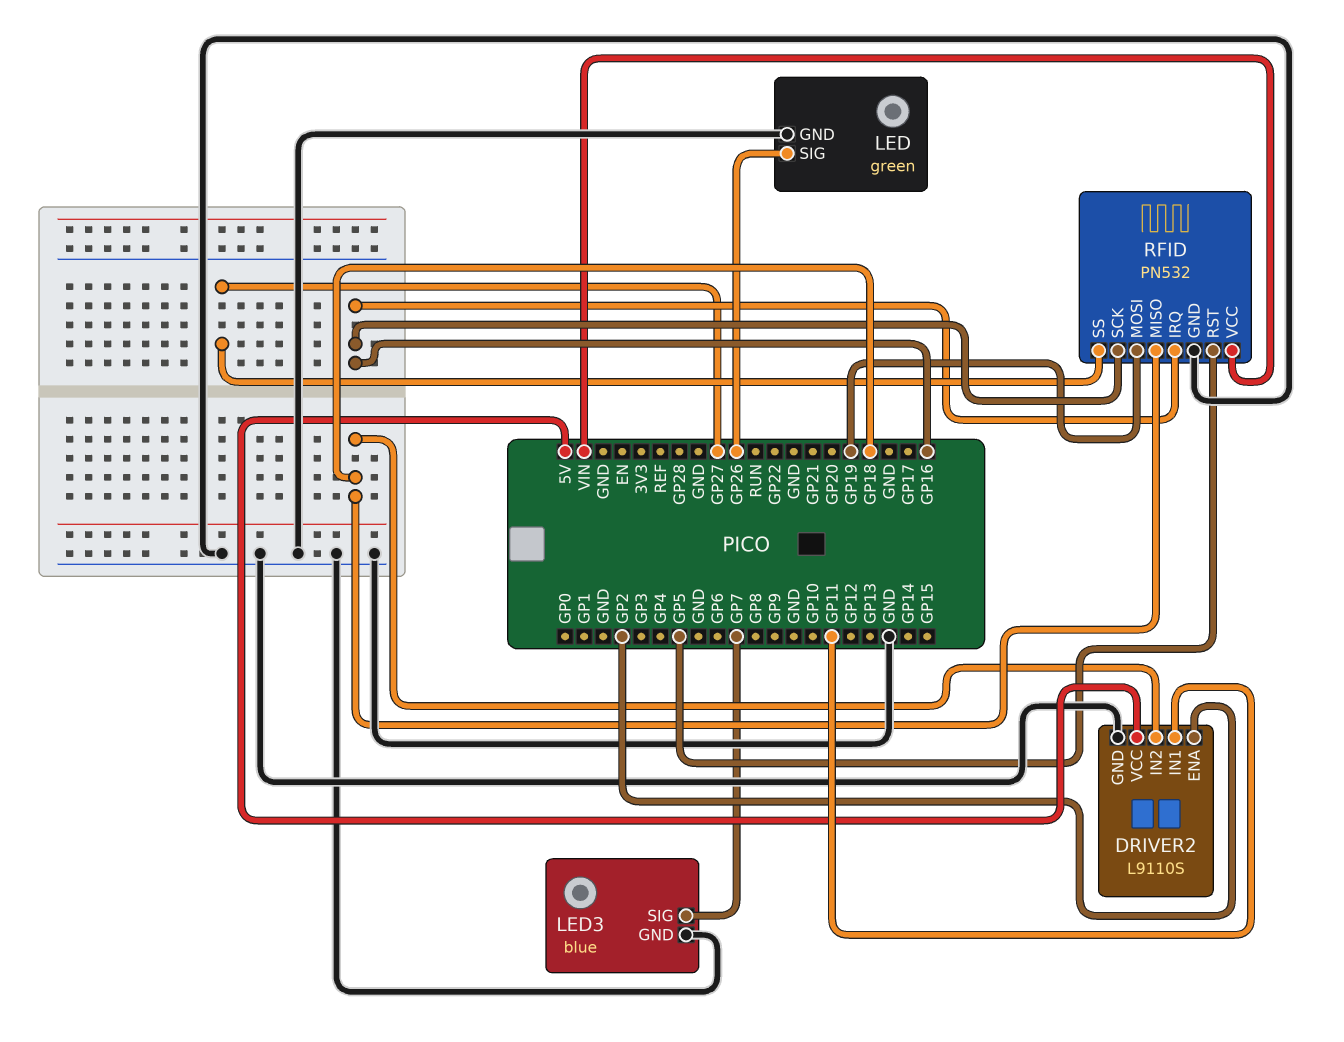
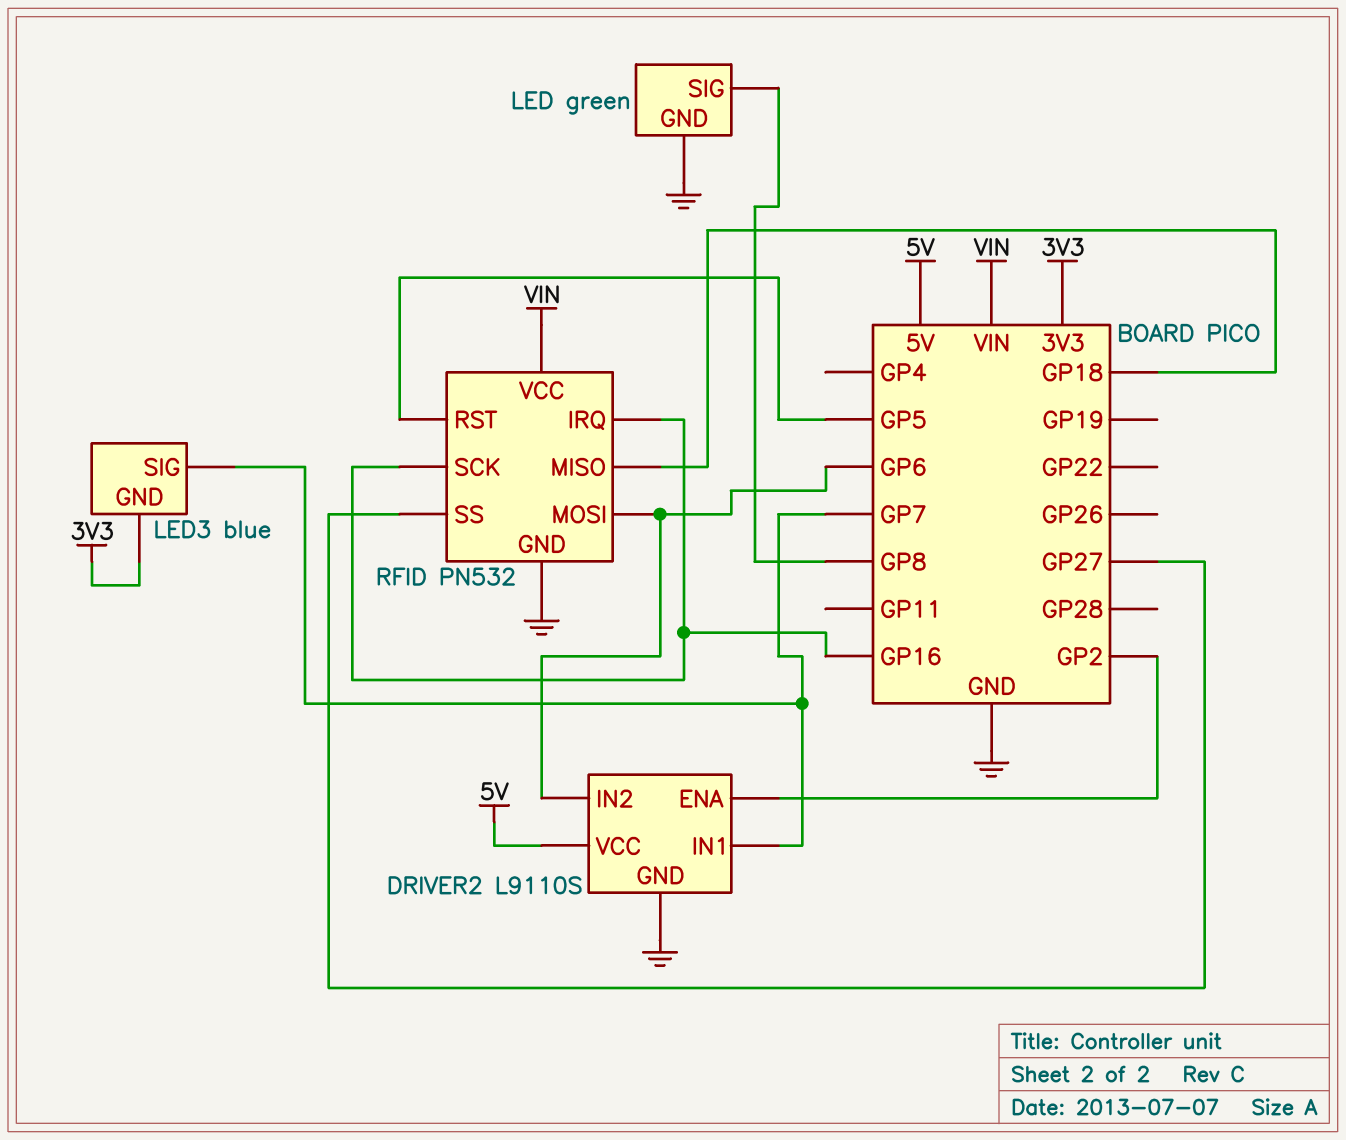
DRIVER2 pin IN1: GP11 -> GP7
DRIVER2 pin IN2: GP18 -> GP6
LED pin SIG: GP26 -> GP8
LED3 pin GND: GND -> 3V3
RFID pin MOSI: GP19 -> GP6

